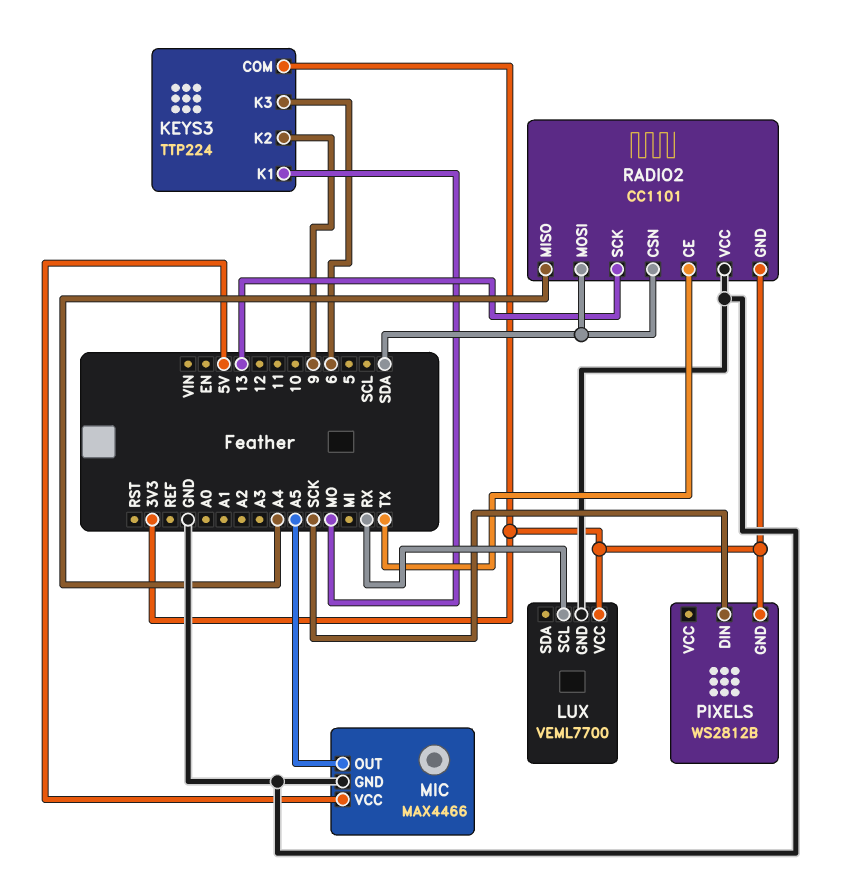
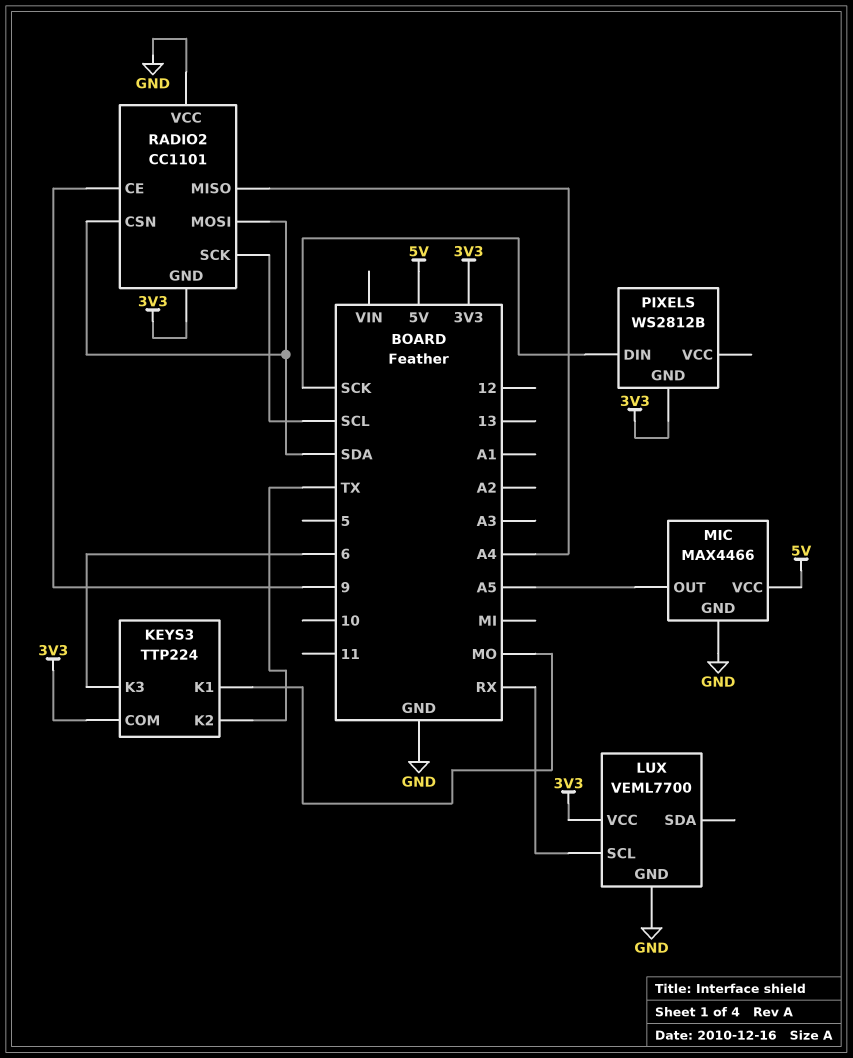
KEYS3 pin K2: 9 -> TX
RADIO2 pin CE: TX -> 9
RADIO2 pin SCK: 13 -> SCL

